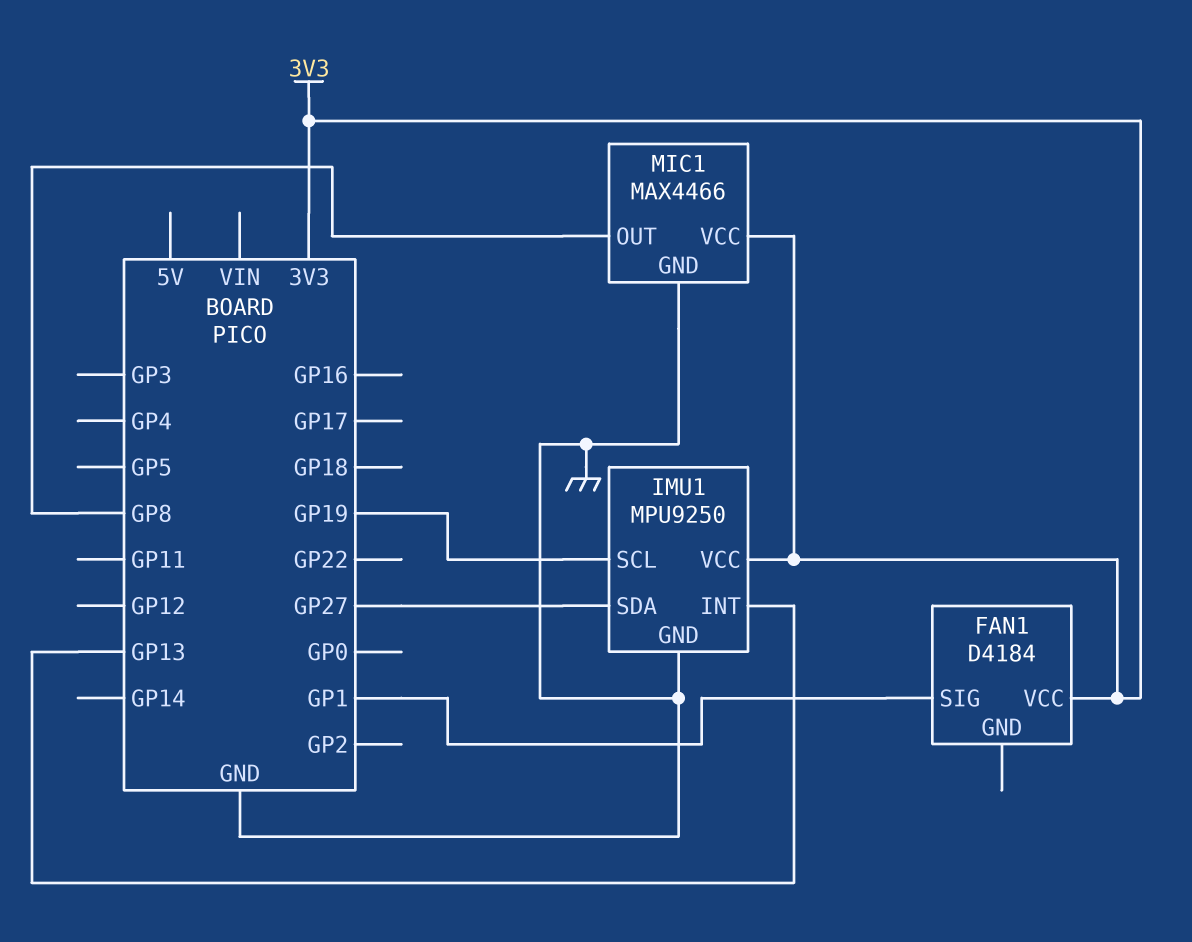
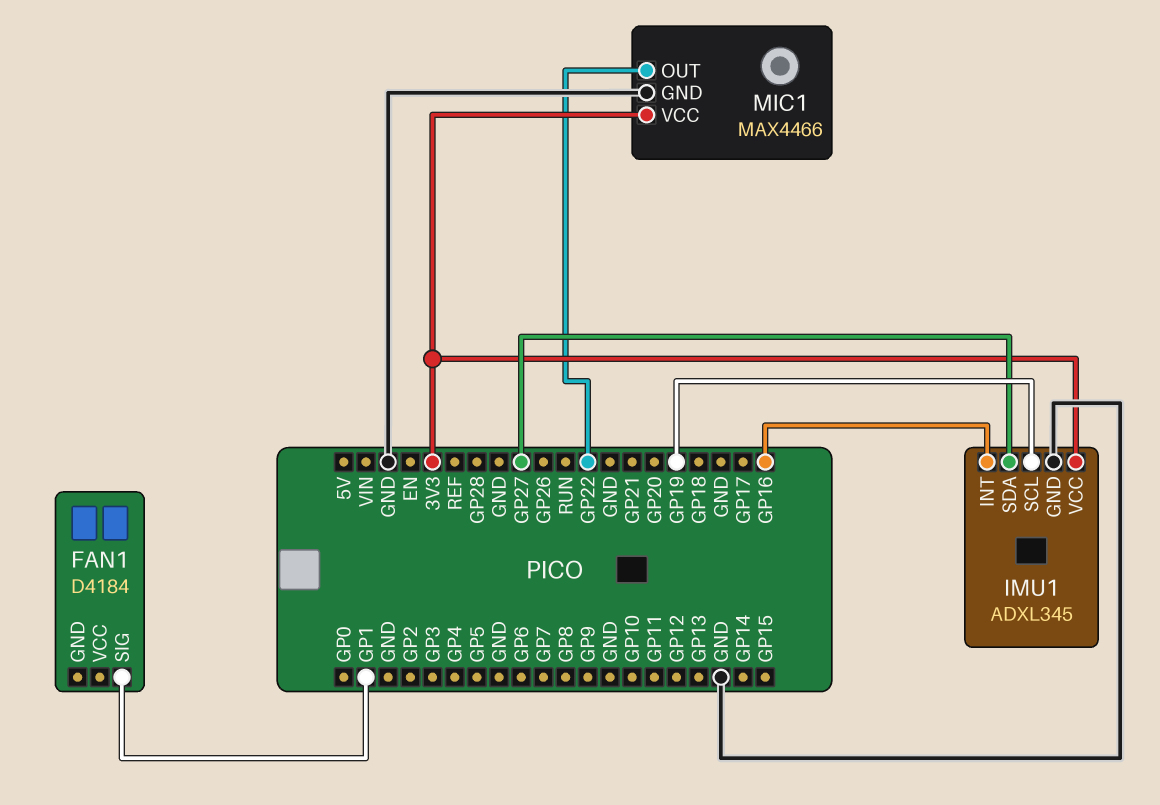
FAN1 pin VCC: 3V3 -> none
IMU1: MPU9250 -> ADXL345
IMU1 pin INT: GP13 -> GP16
MIC1 pin OUT: GP8 -> GP22

